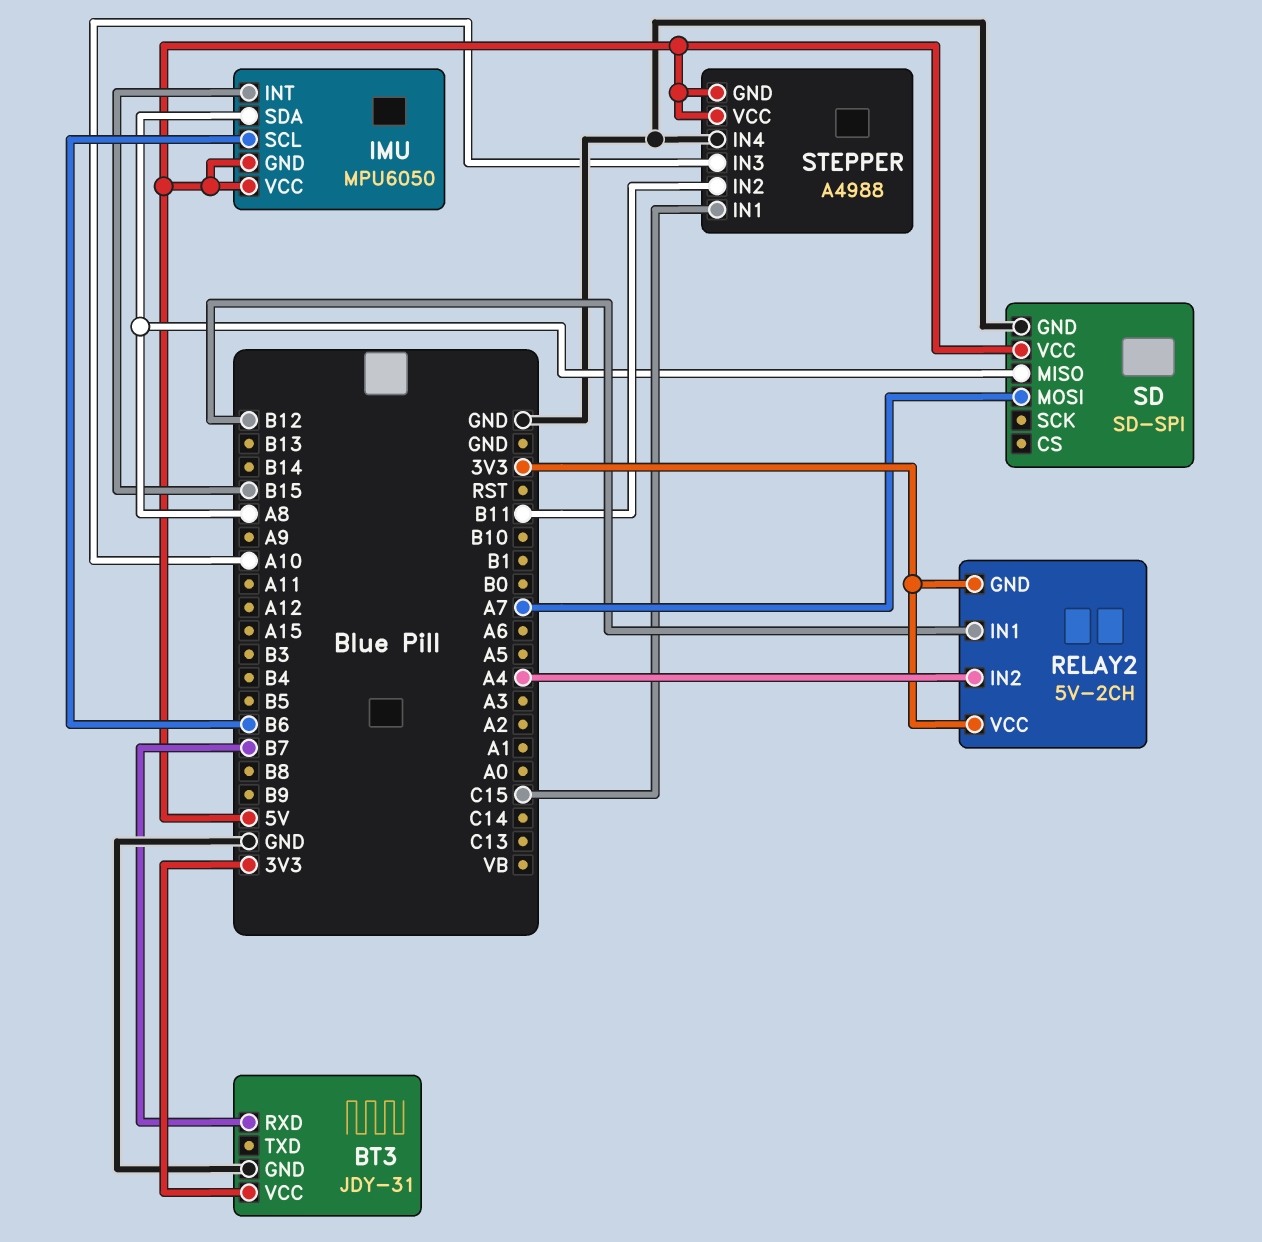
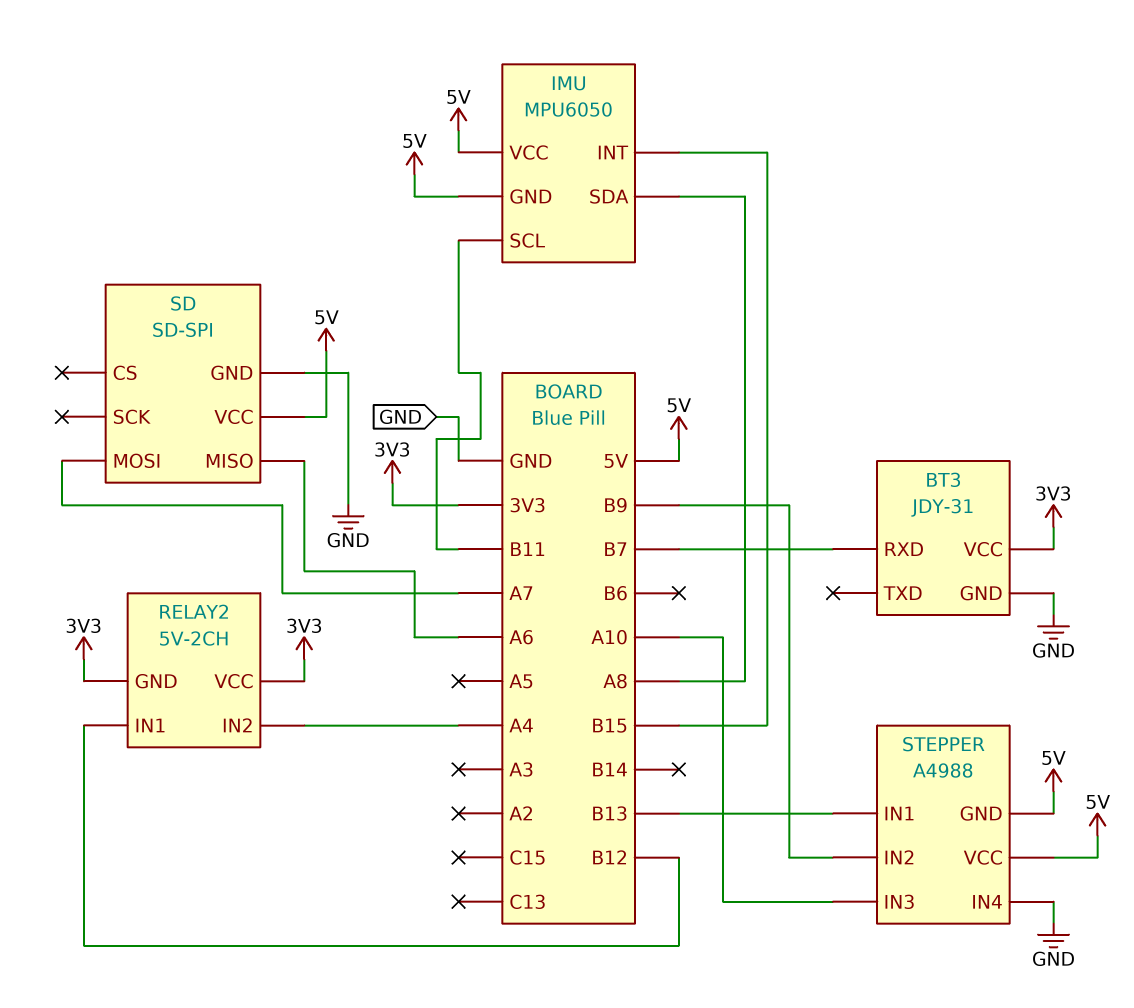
IMU pin SCL: B6 -> B11
SD pin MISO: A8 -> A6
STEPPER pin IN1: C15 -> B13
STEPPER pin IN2: B11 -> B9

